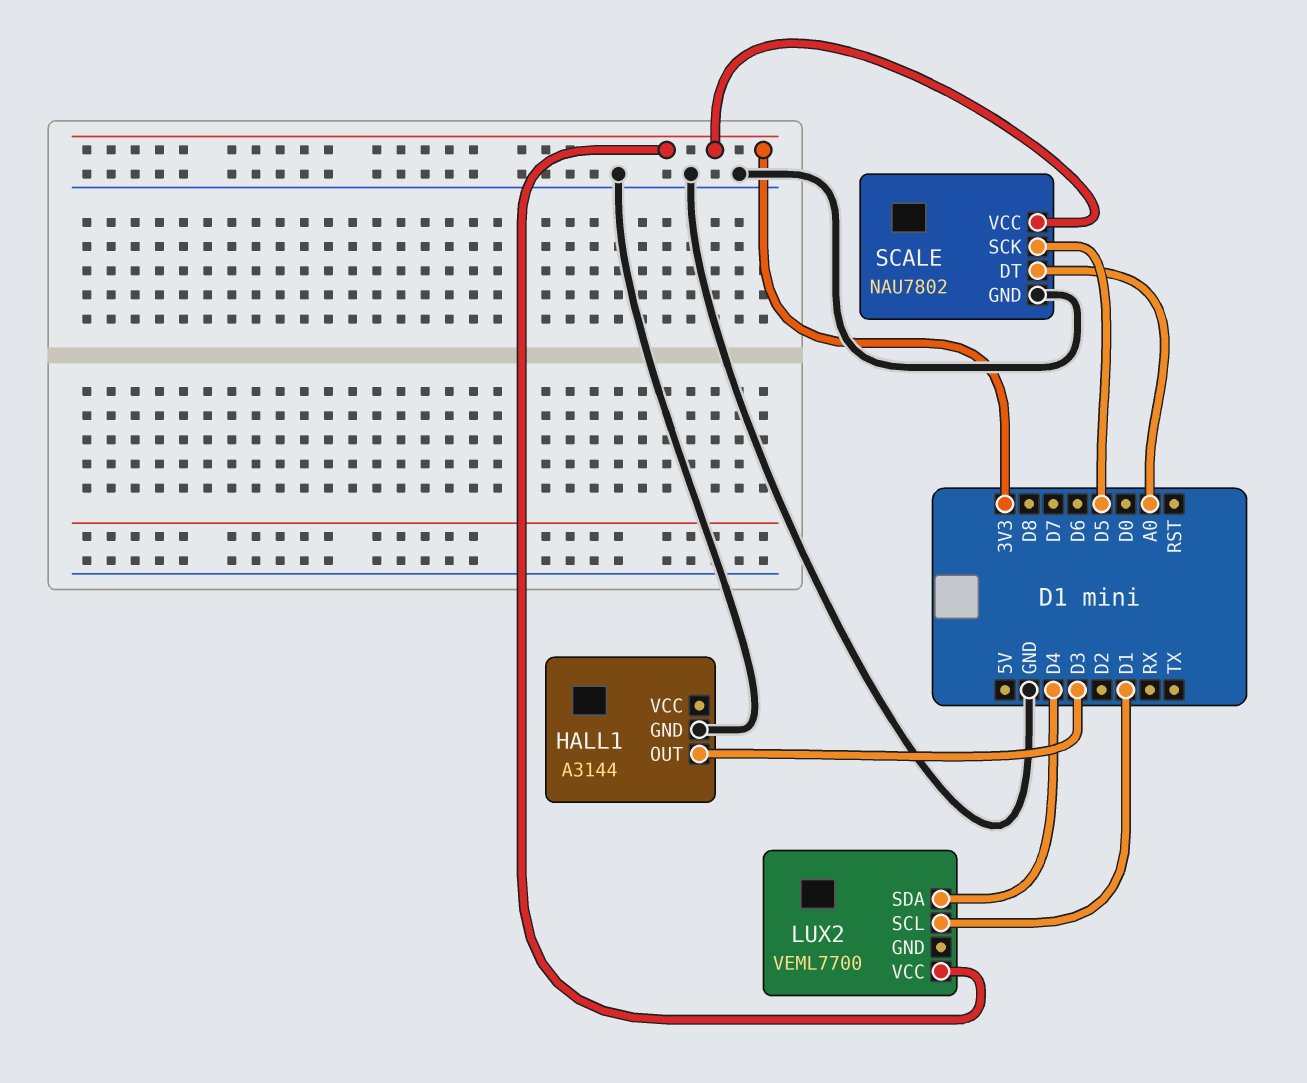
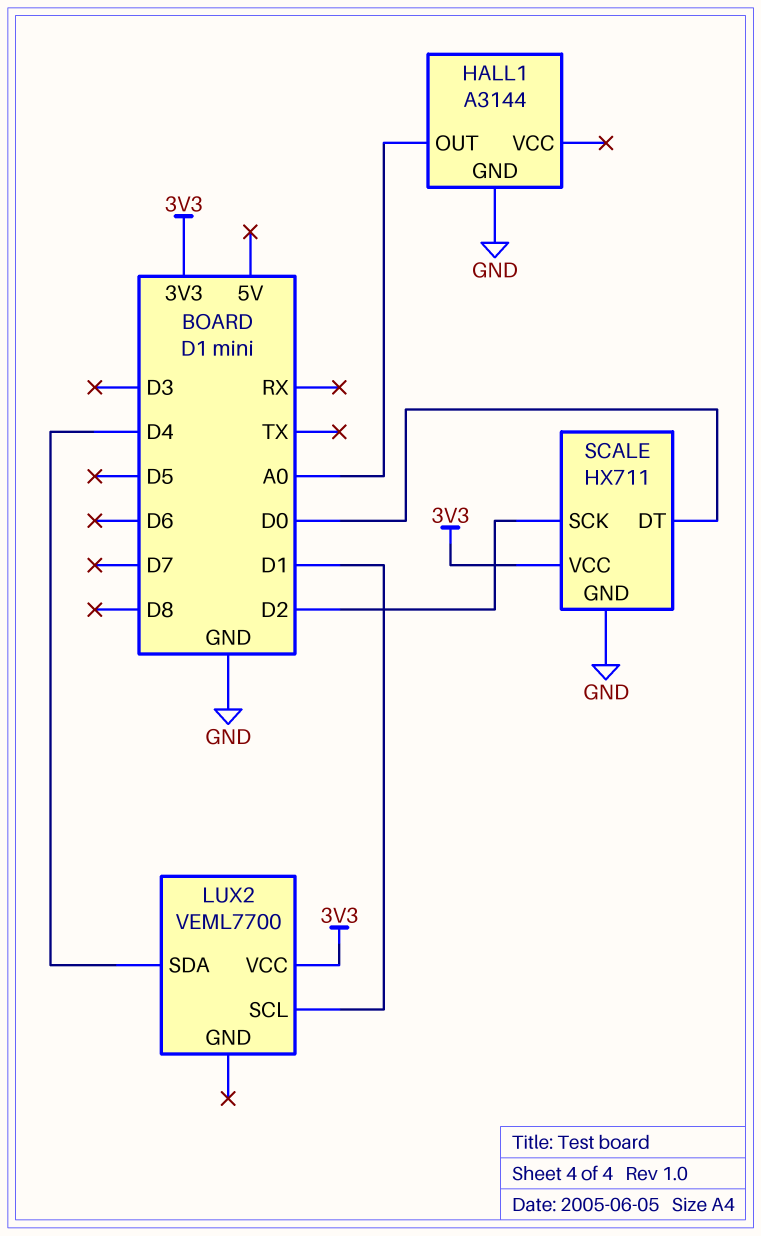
HALL1 pin OUT: D3 -> A0
SCALE: NAU7802 -> HX711
SCALE pin DT: A0 -> D0
SCALE pin SCK: D5 -> D2

